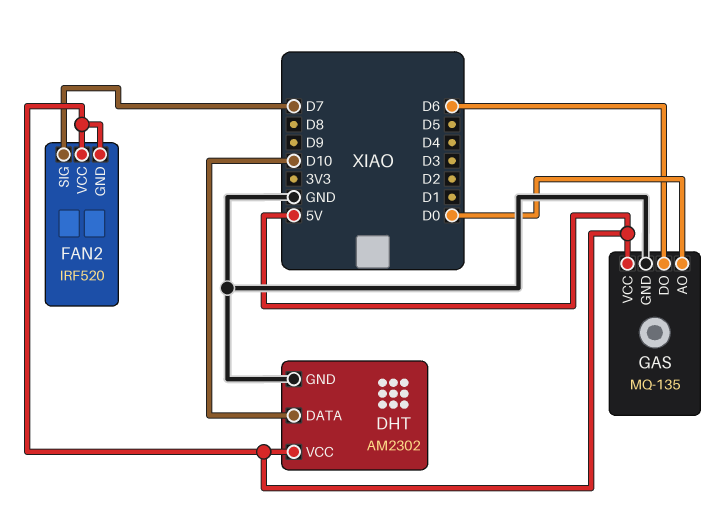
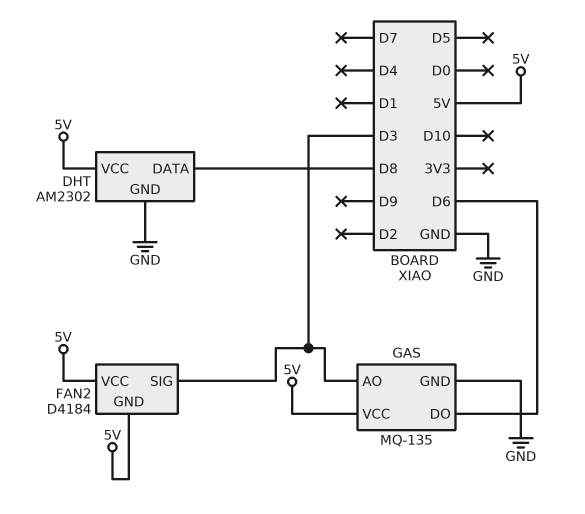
DHT pin DATA: D10 -> D8
FAN2: IRF520 -> D4184
FAN2 pin SIG: D7 -> D3
GAS pin AO: D0 -> D3

